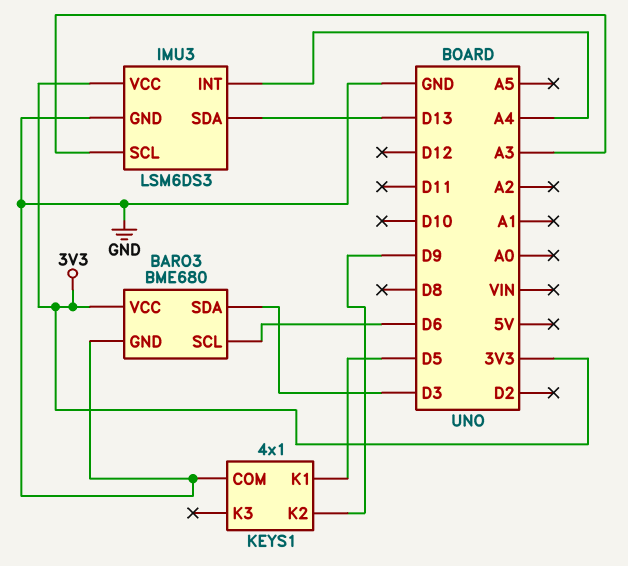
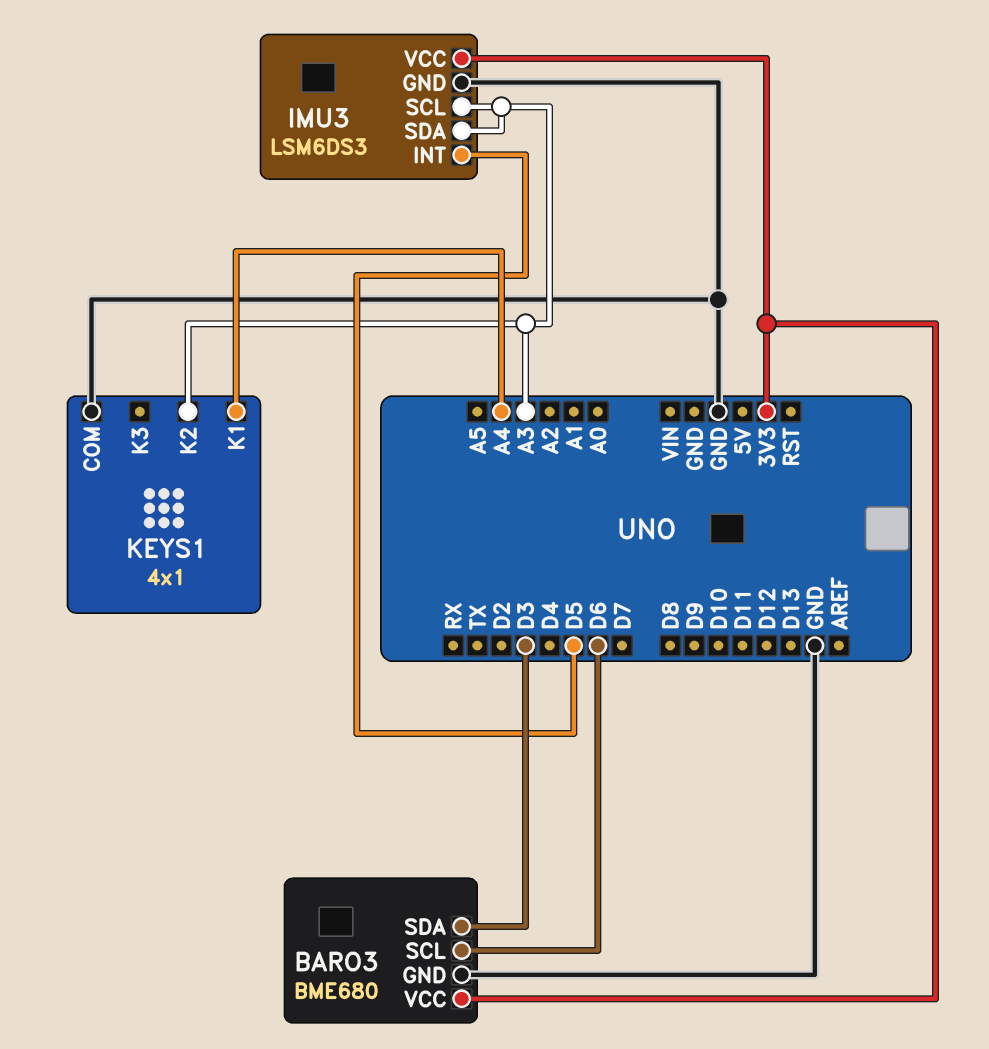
IMU3 pin INT: A4 -> D5
IMU3 pin SDA: D13 -> A3
KEYS1 pin K1: D5 -> A4
KEYS1 pin K2: D9 -> A3

